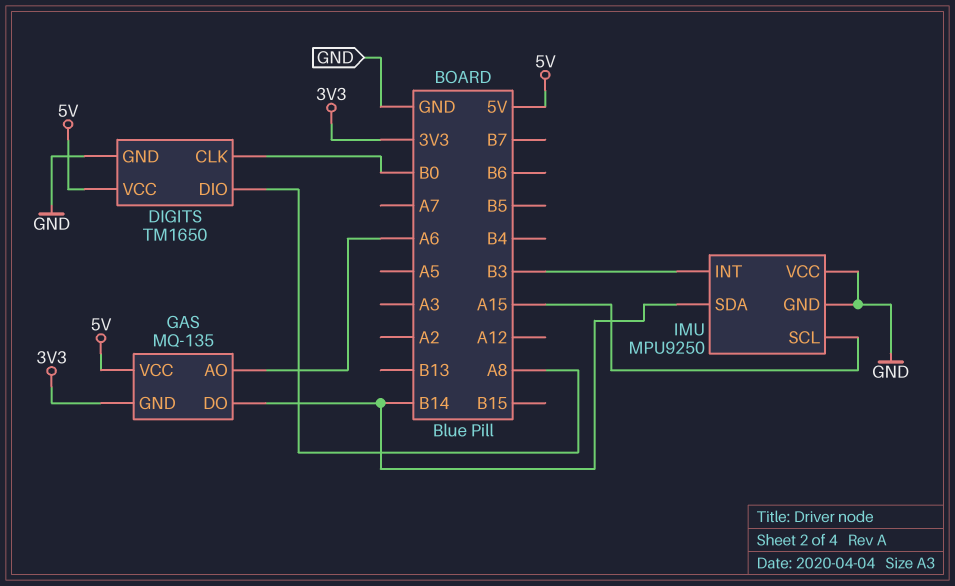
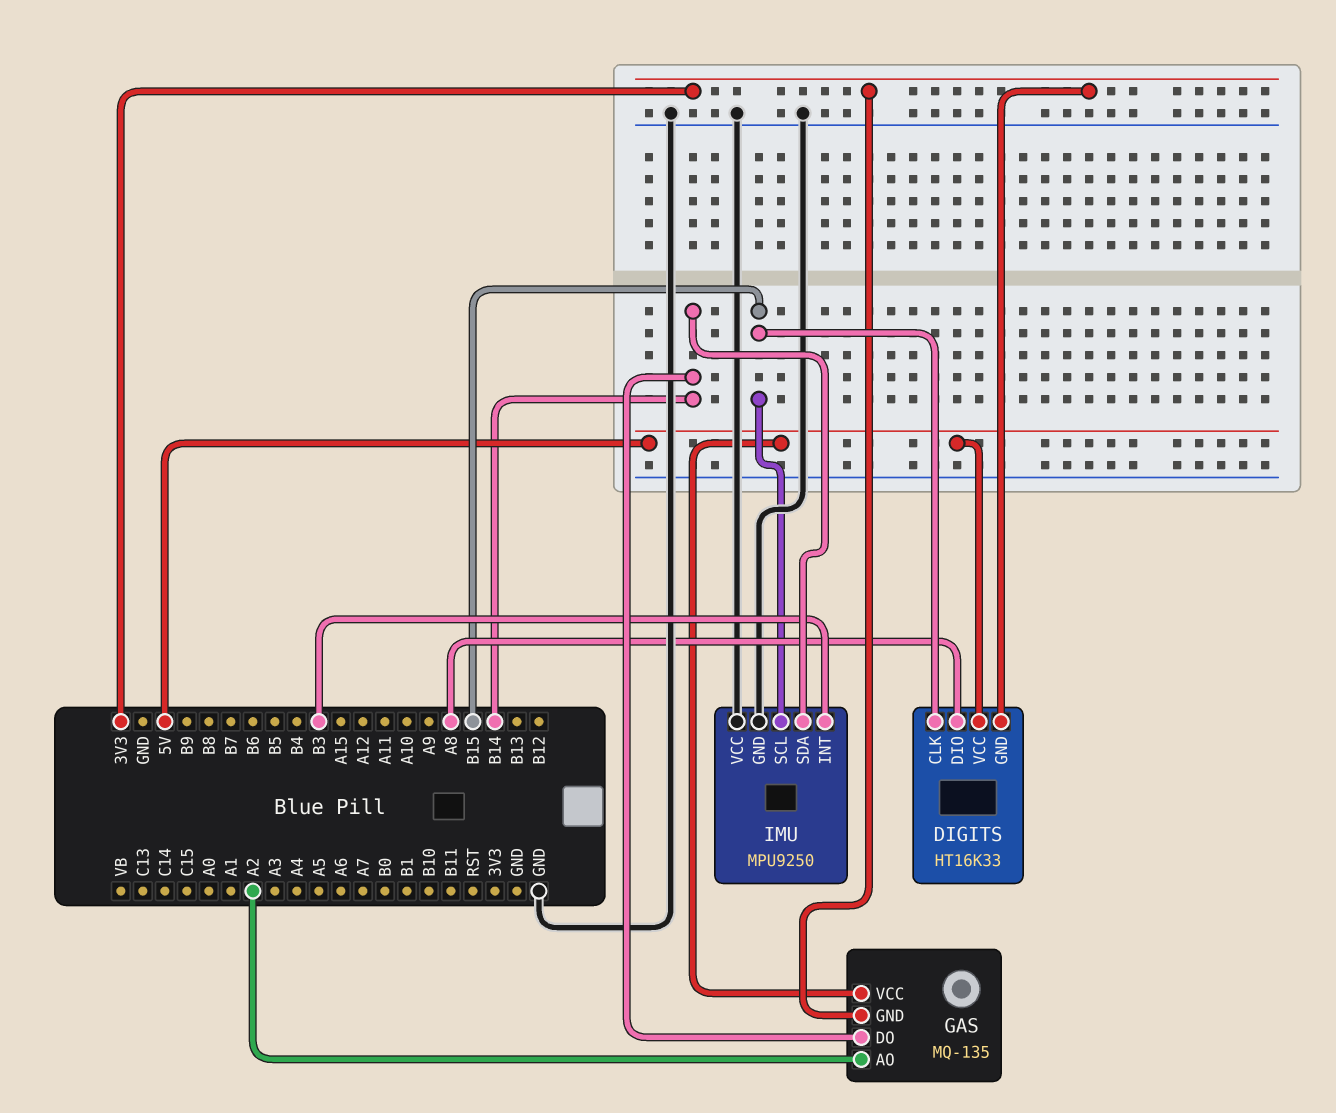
DIGITS: TM1650 -> HT16K33
DIGITS pin CLK: B0 -> B15
DIGITS pin GND: GND -> 3V3
GAS pin AO: A6 -> A2
IMU pin SCL: A15 -> B15

